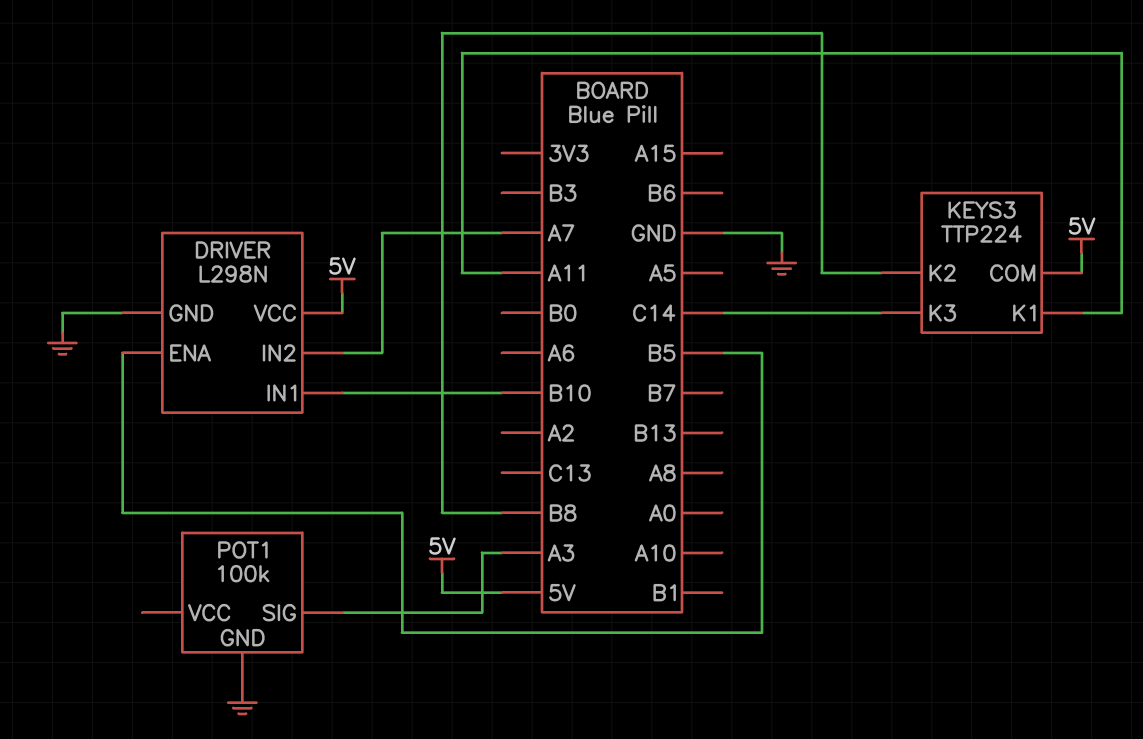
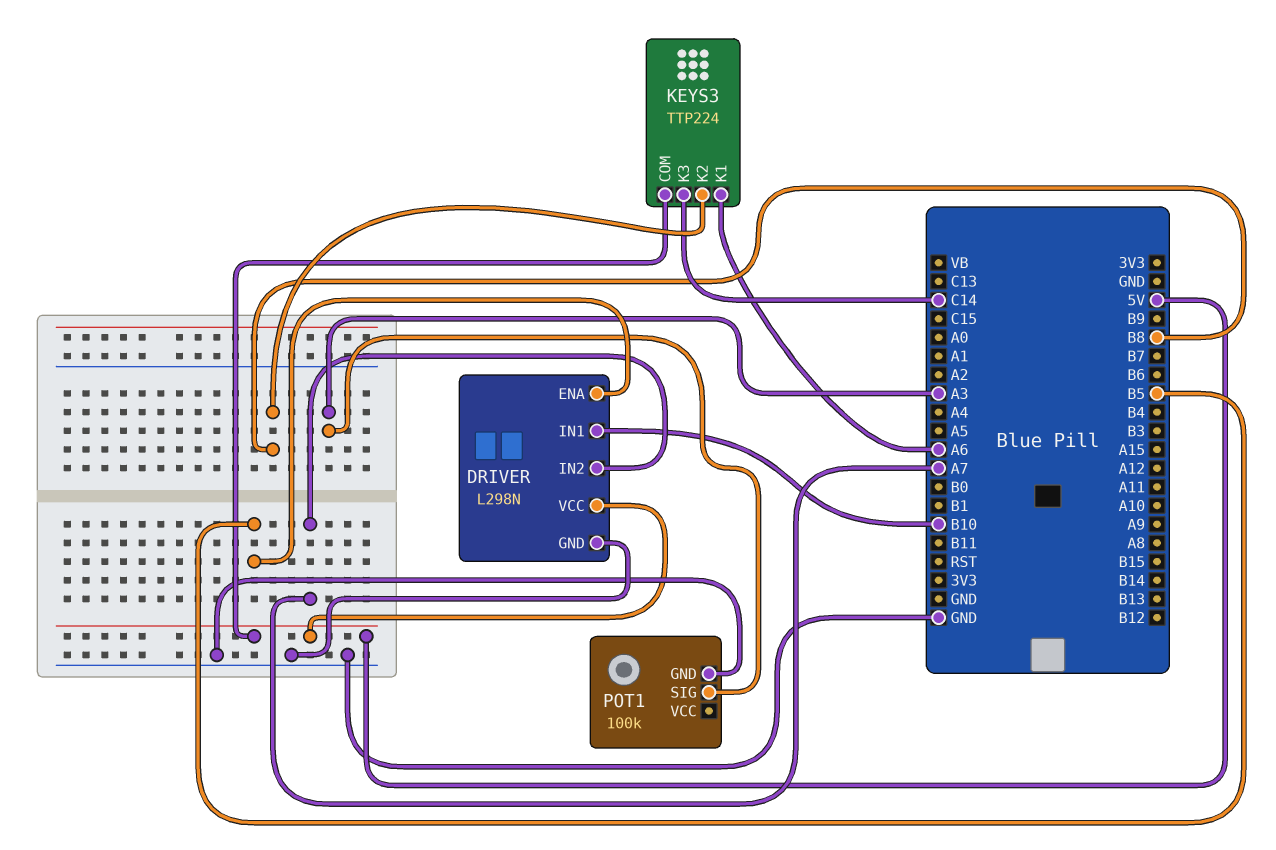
KEYS3 pin K1: A11 -> A6

